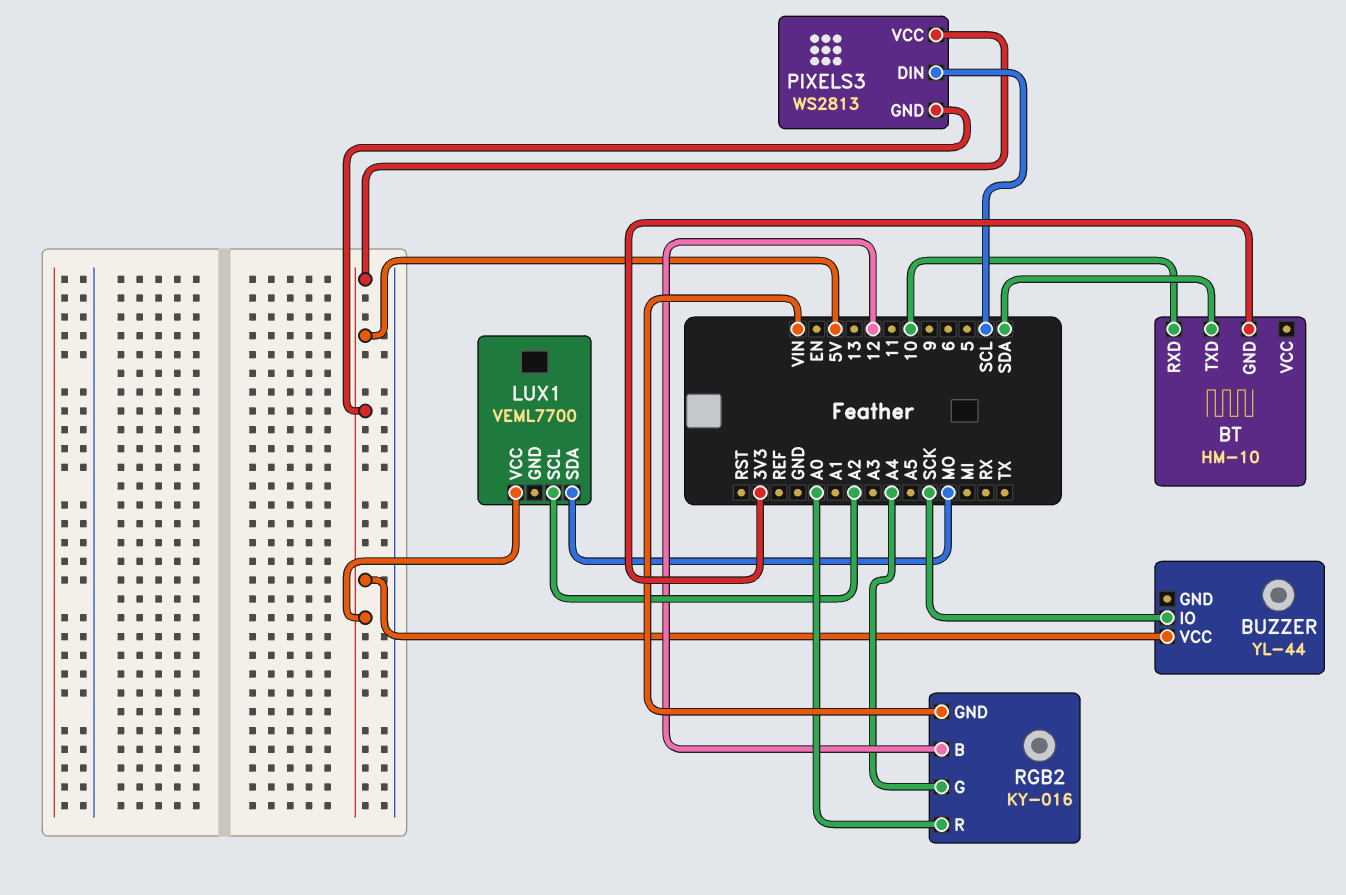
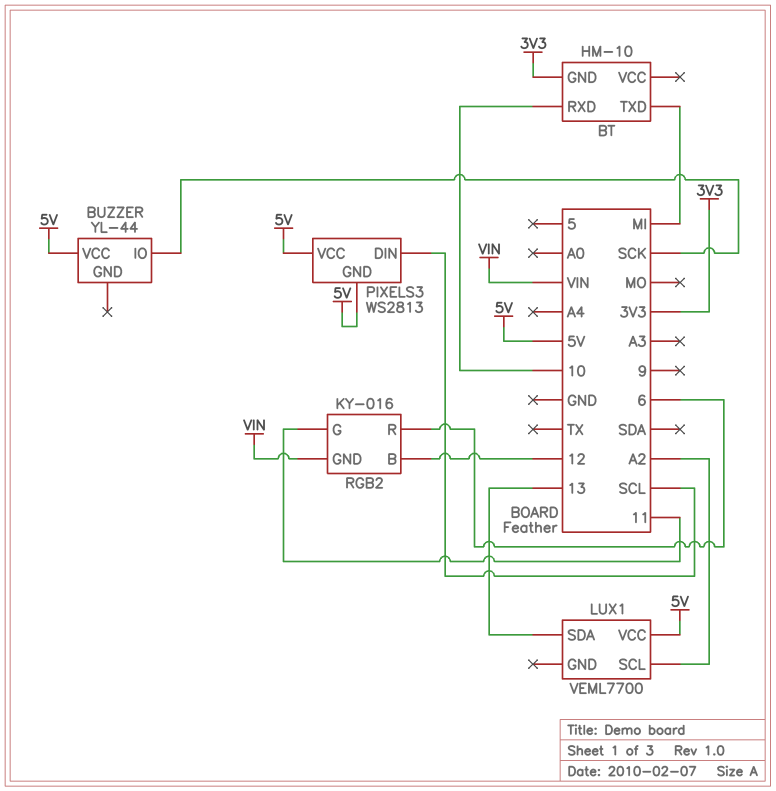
BT pin TXD: SDA -> MI
LUX1 pin SDA: MO -> 13
RGB2 pin G: A4 -> 11
RGB2 pin R: A0 -> 6

